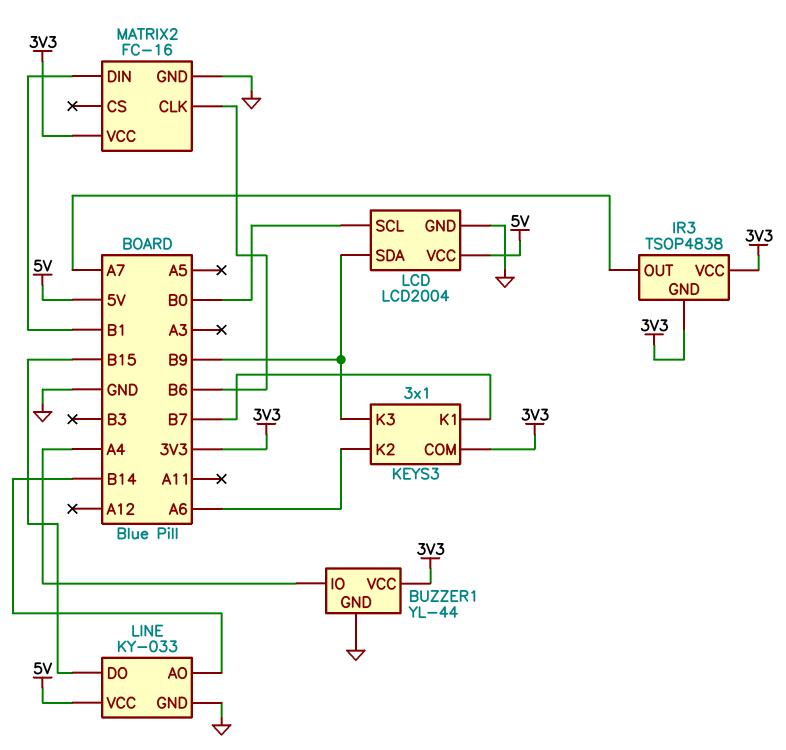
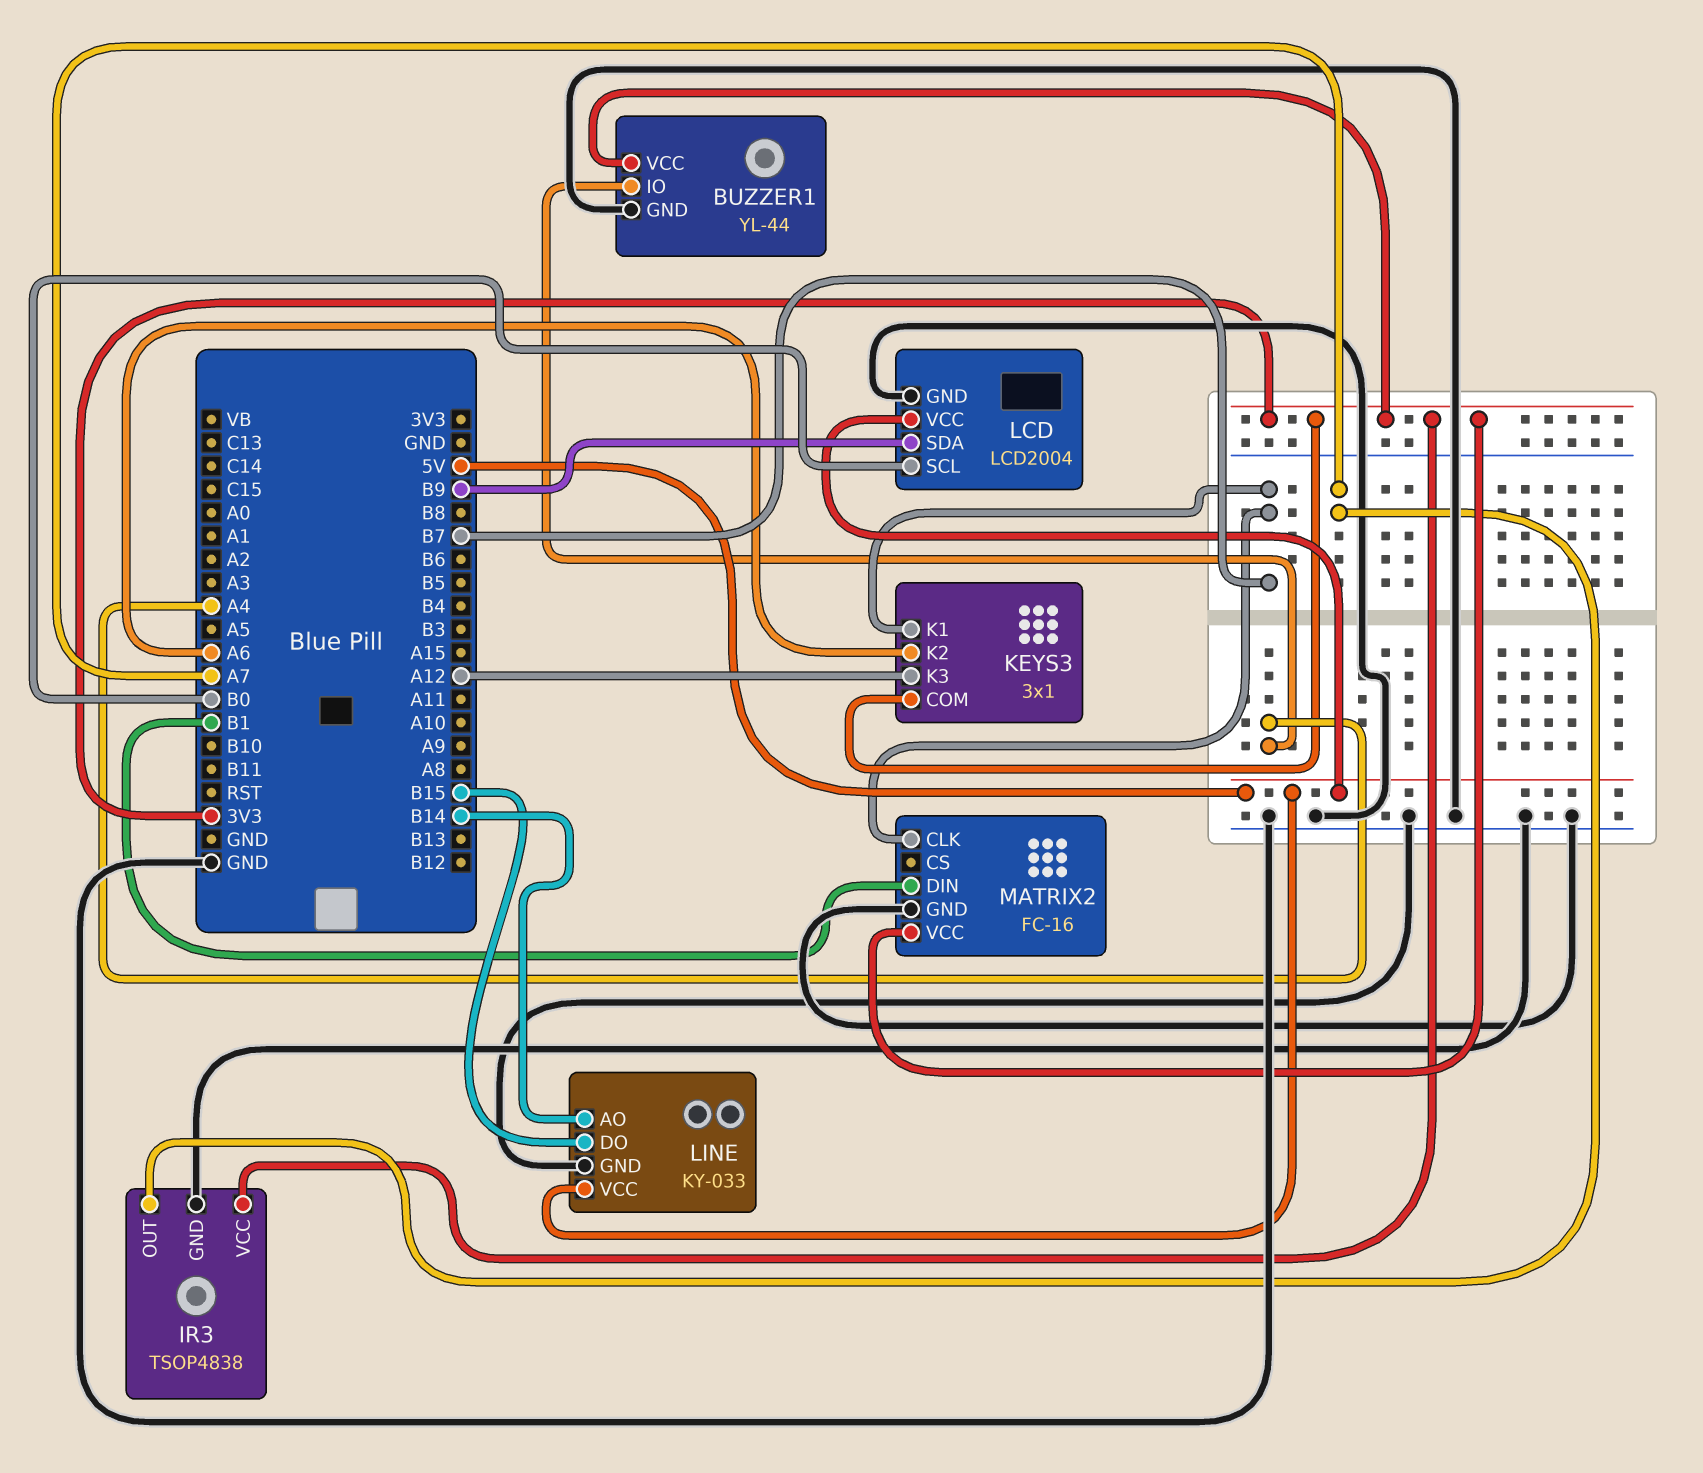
IR3 pin GND: 3V3 -> GND
KEYS3 pin K3: B9 -> A12
MATRIX2 pin CLK: B6 -> B7

